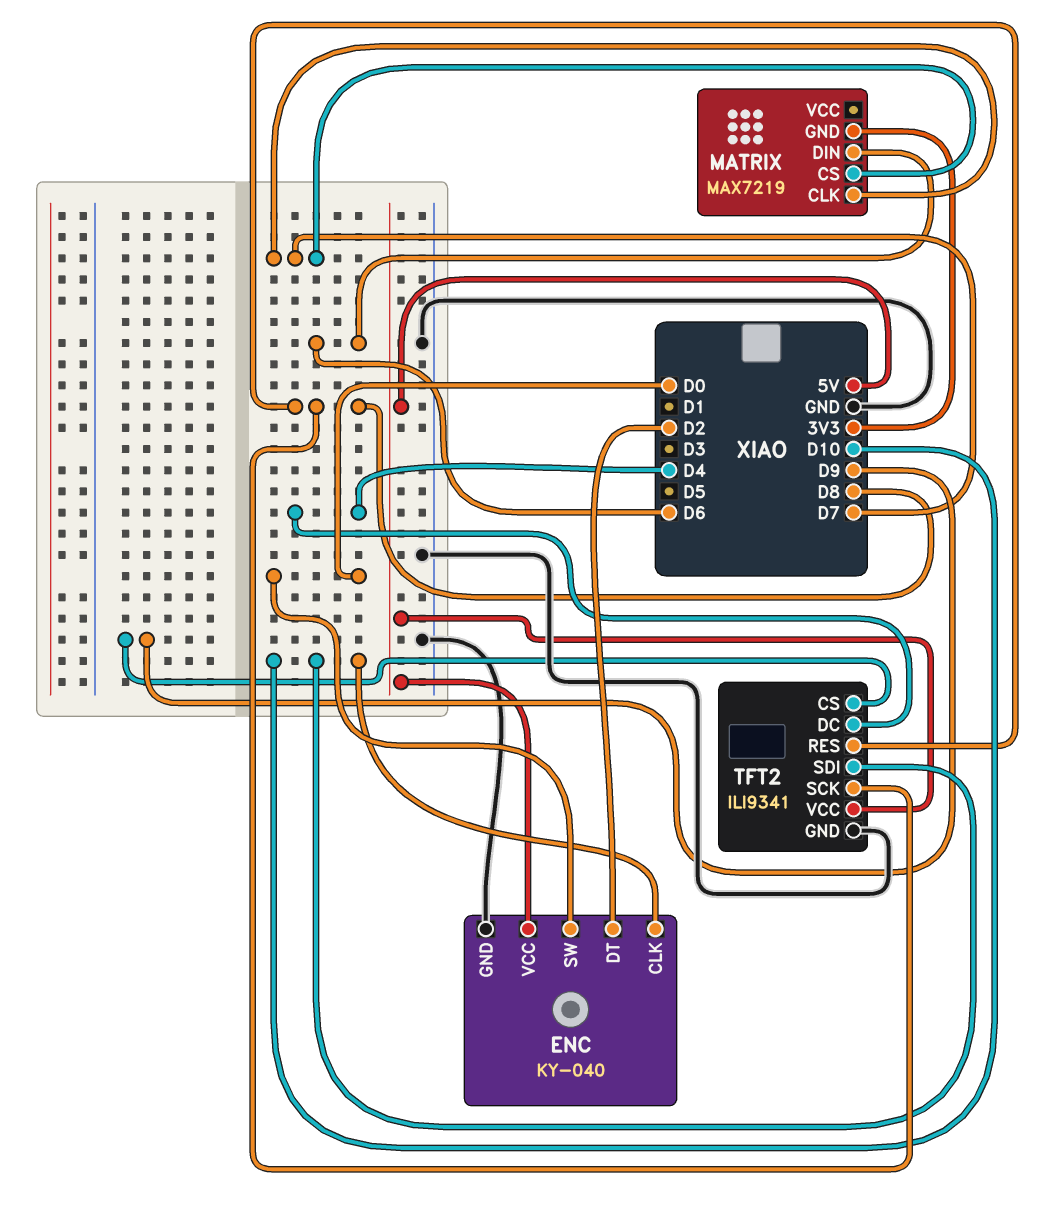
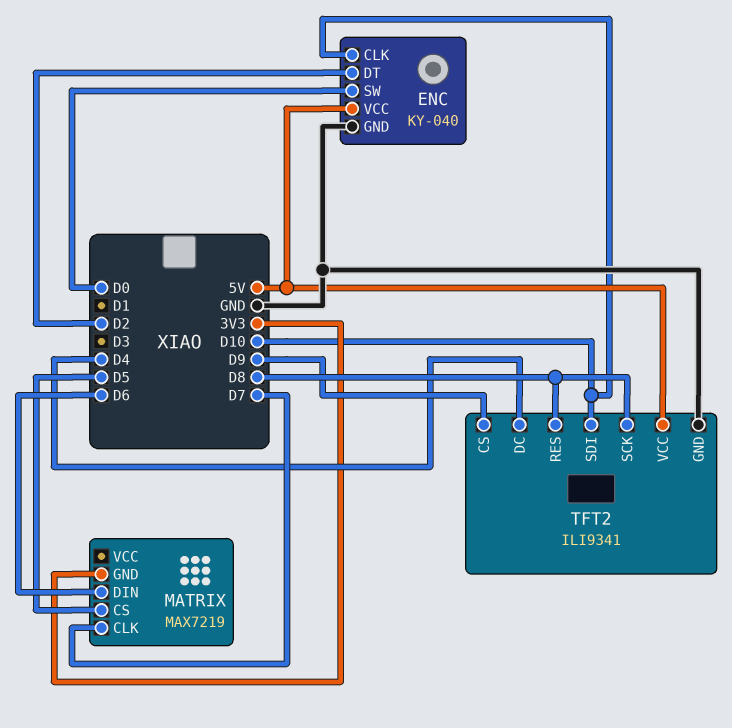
MATRIX pin CS: D7 -> D5

